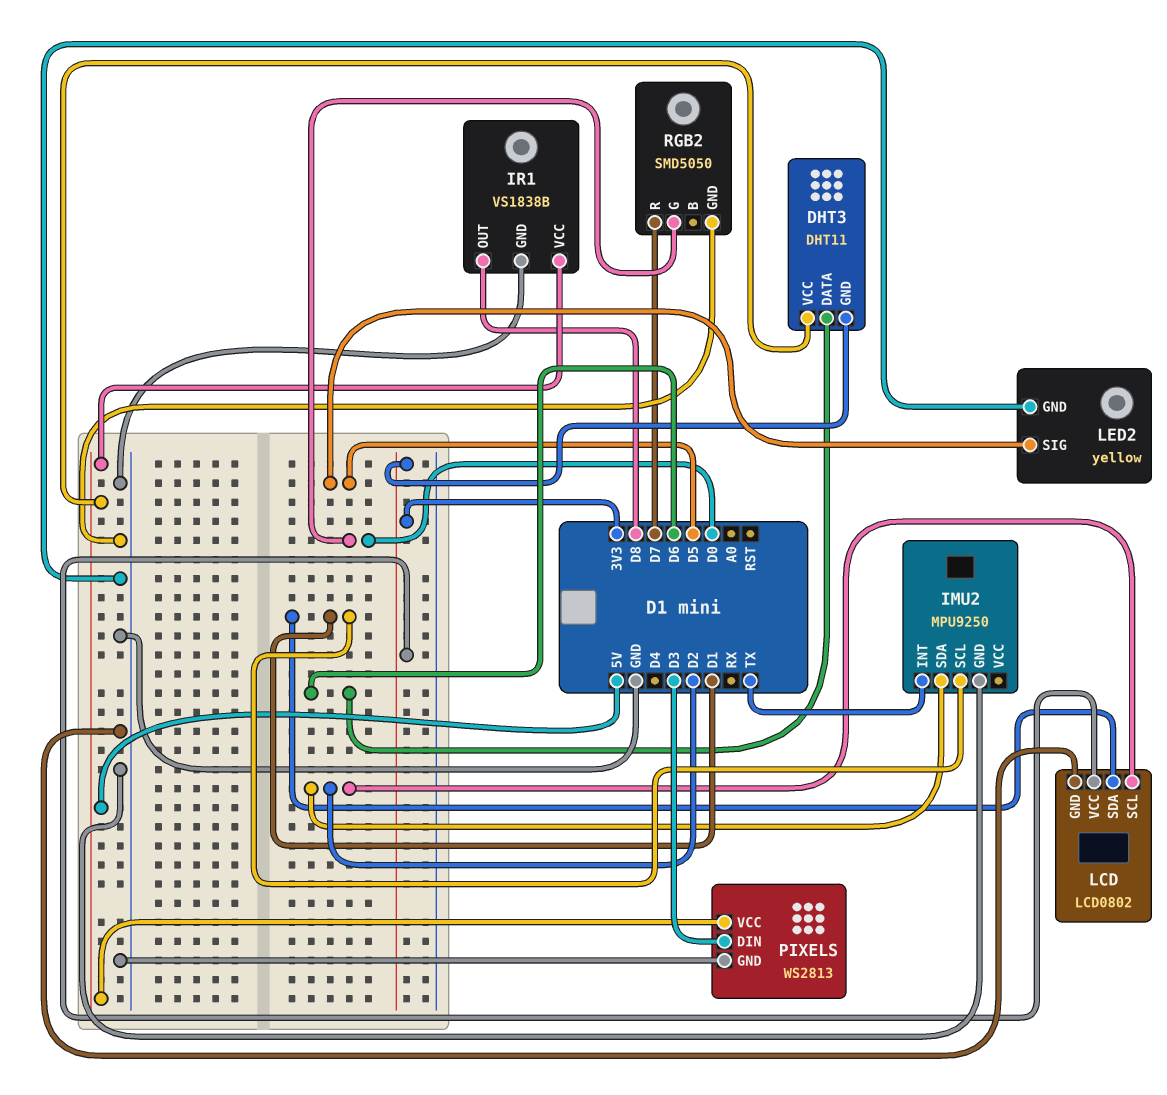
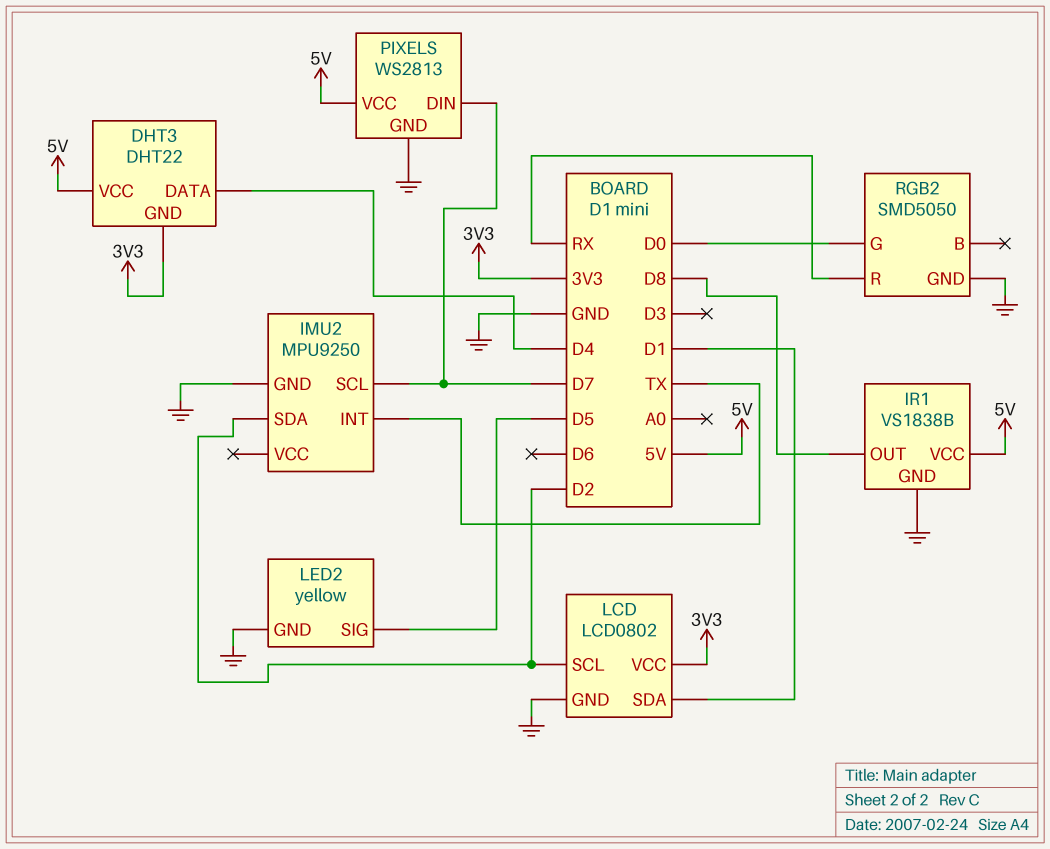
DHT3: DHT11 -> DHT22
DHT3 pin DATA: D6 -> D4
IMU2 pin SCL: D1 -> D7
PIXELS pin DIN: D3 -> D7
RGB2 pin R: D7 -> RX

